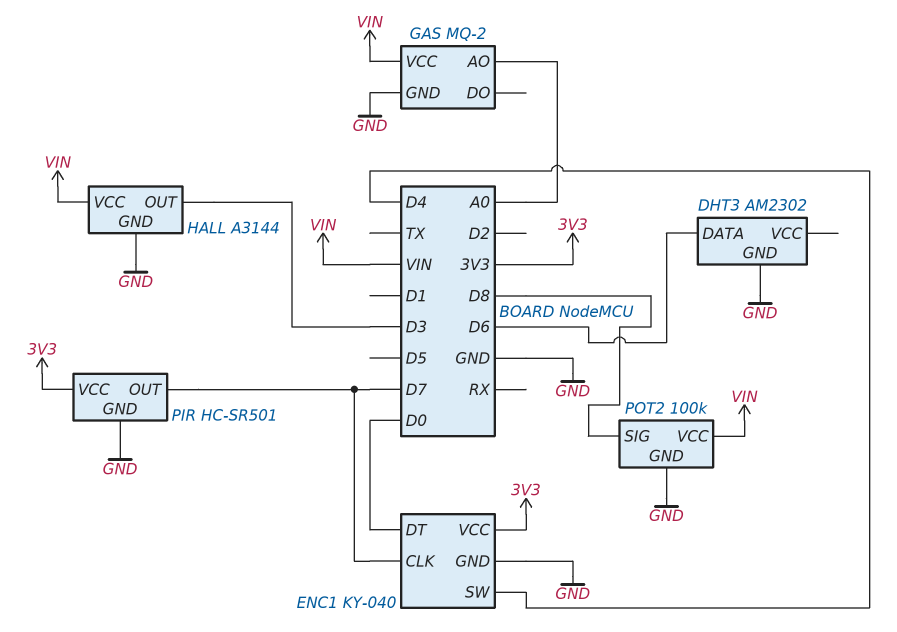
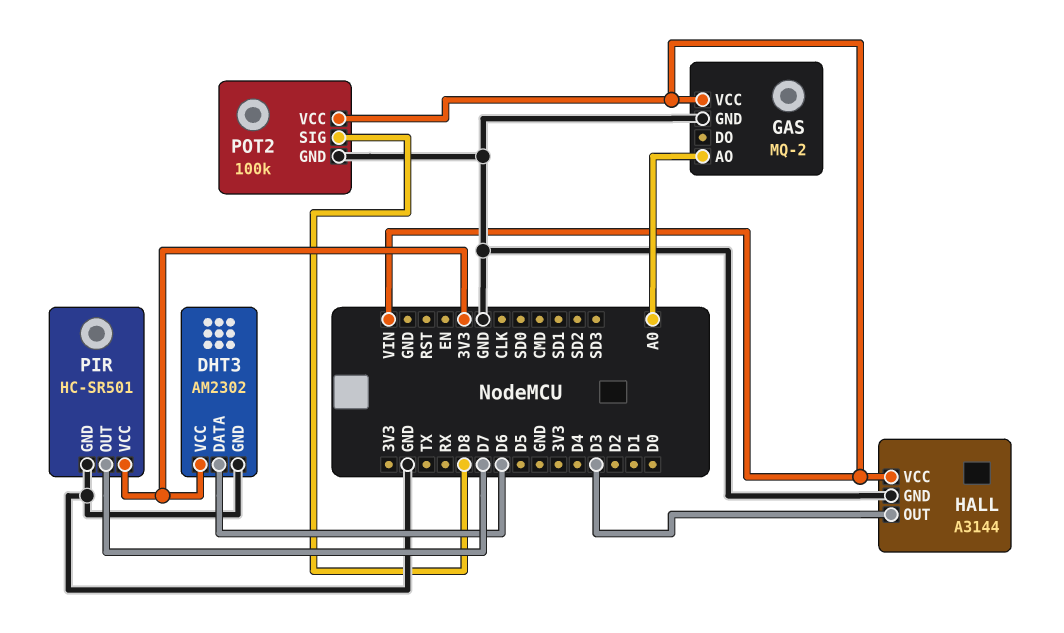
DHT3 pin VCC: none -> 3V3
ENC1: KY-040 -> none
ENC1 pin CLK: D7 -> none
ENC1 pin DT: D0 -> none
ENC1 pin GND: GND -> none
ENC1 pin SW: D4 -> none
ENC1 pin VCC: 3V3 -> none

